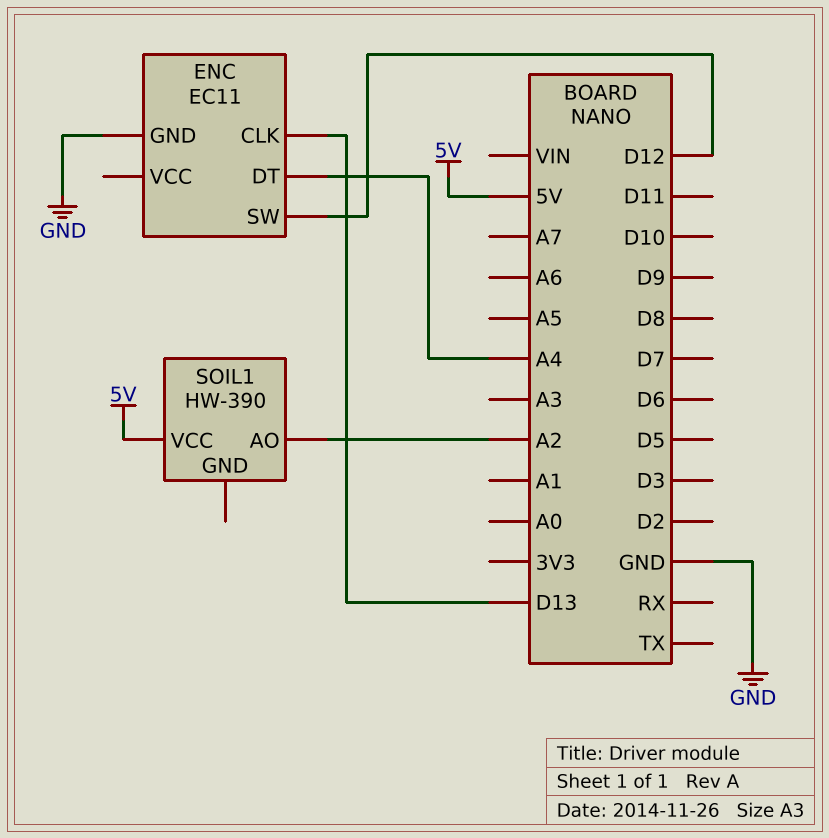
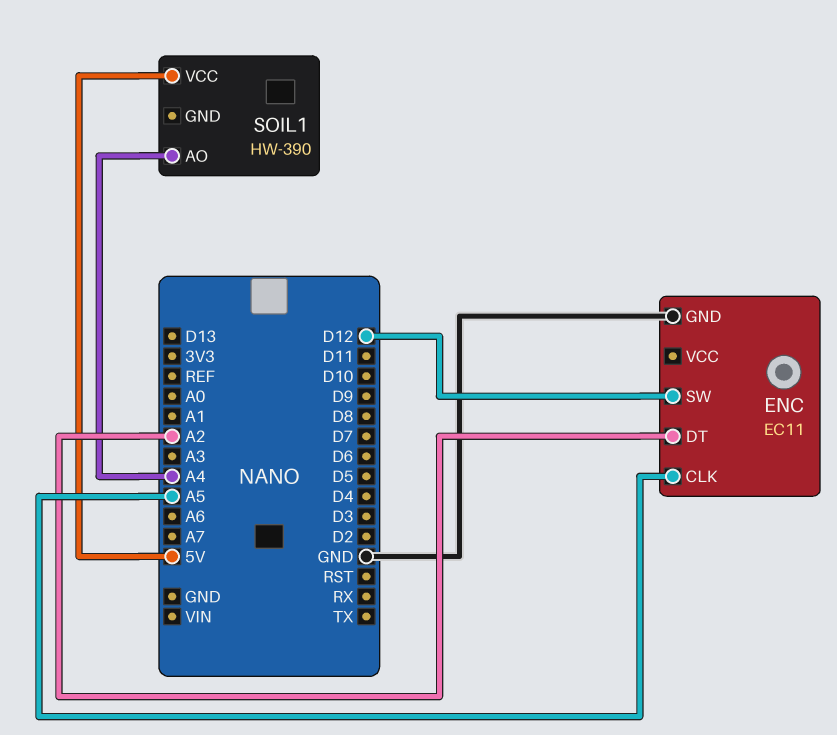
ENC pin CLK: D13 -> A5
ENC pin DT: A4 -> A2
SOIL1 pin AO: A2 -> A4

